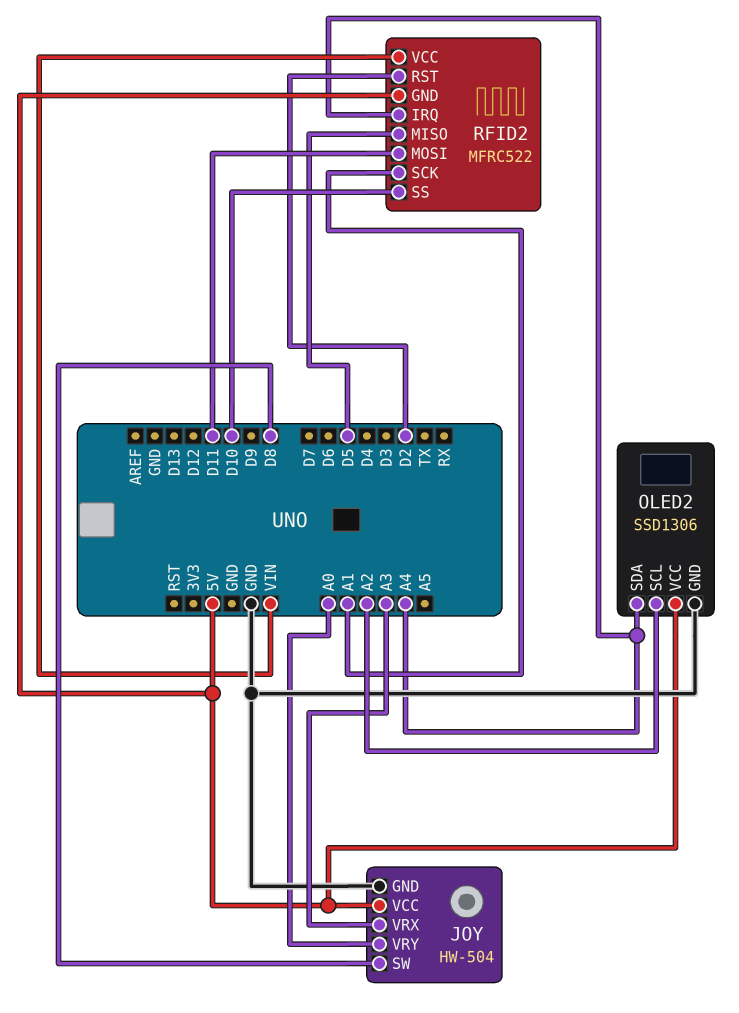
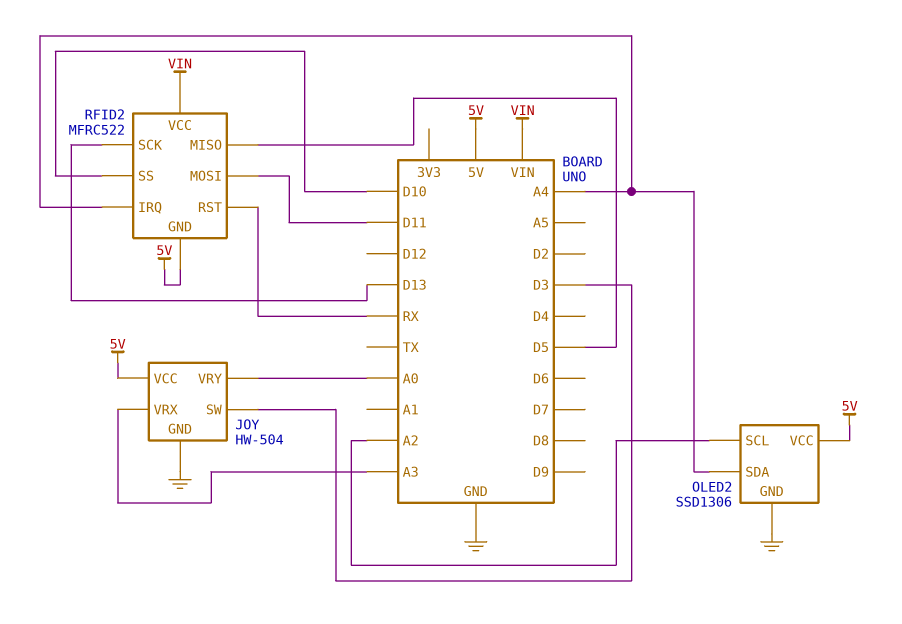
JOY pin SW: D8 -> D3
RFID2 pin RST: D2 -> RX
RFID2 pin SCK: A1 -> D13

